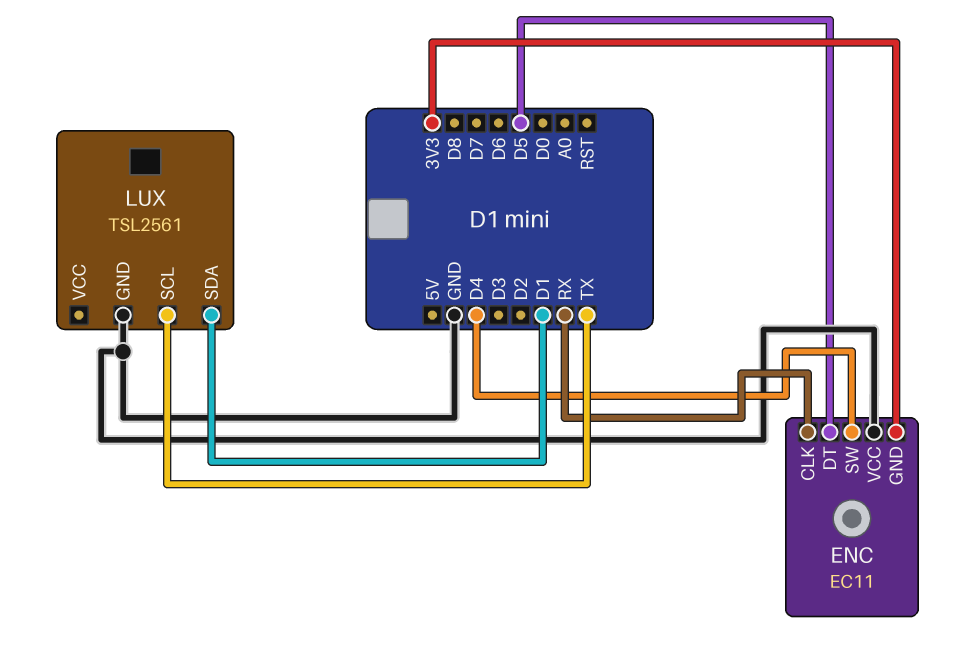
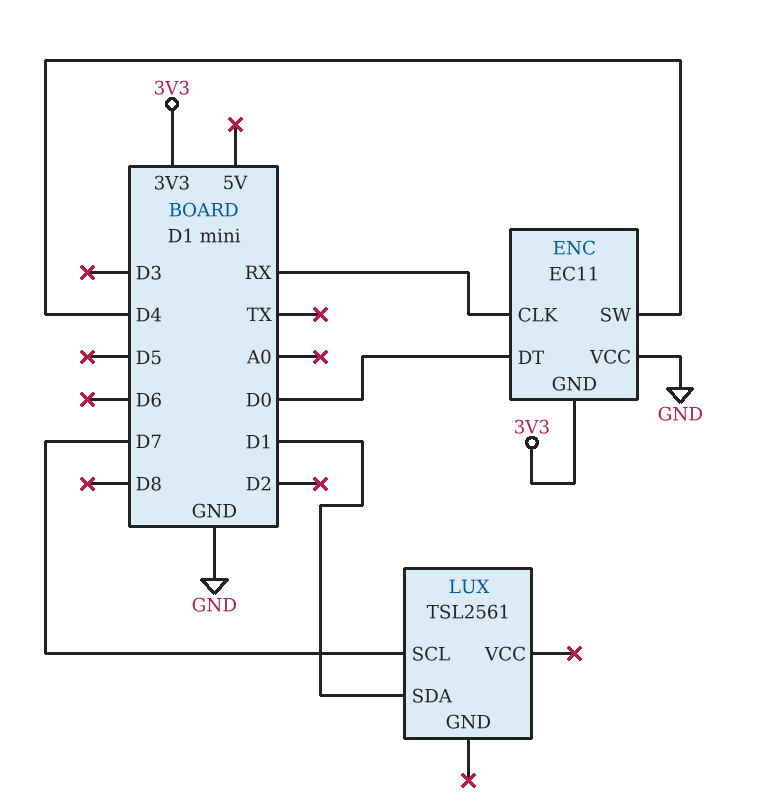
ENC pin DT: D5 -> D0
LUX pin GND: GND -> none
LUX pin SCL: TX -> D7

